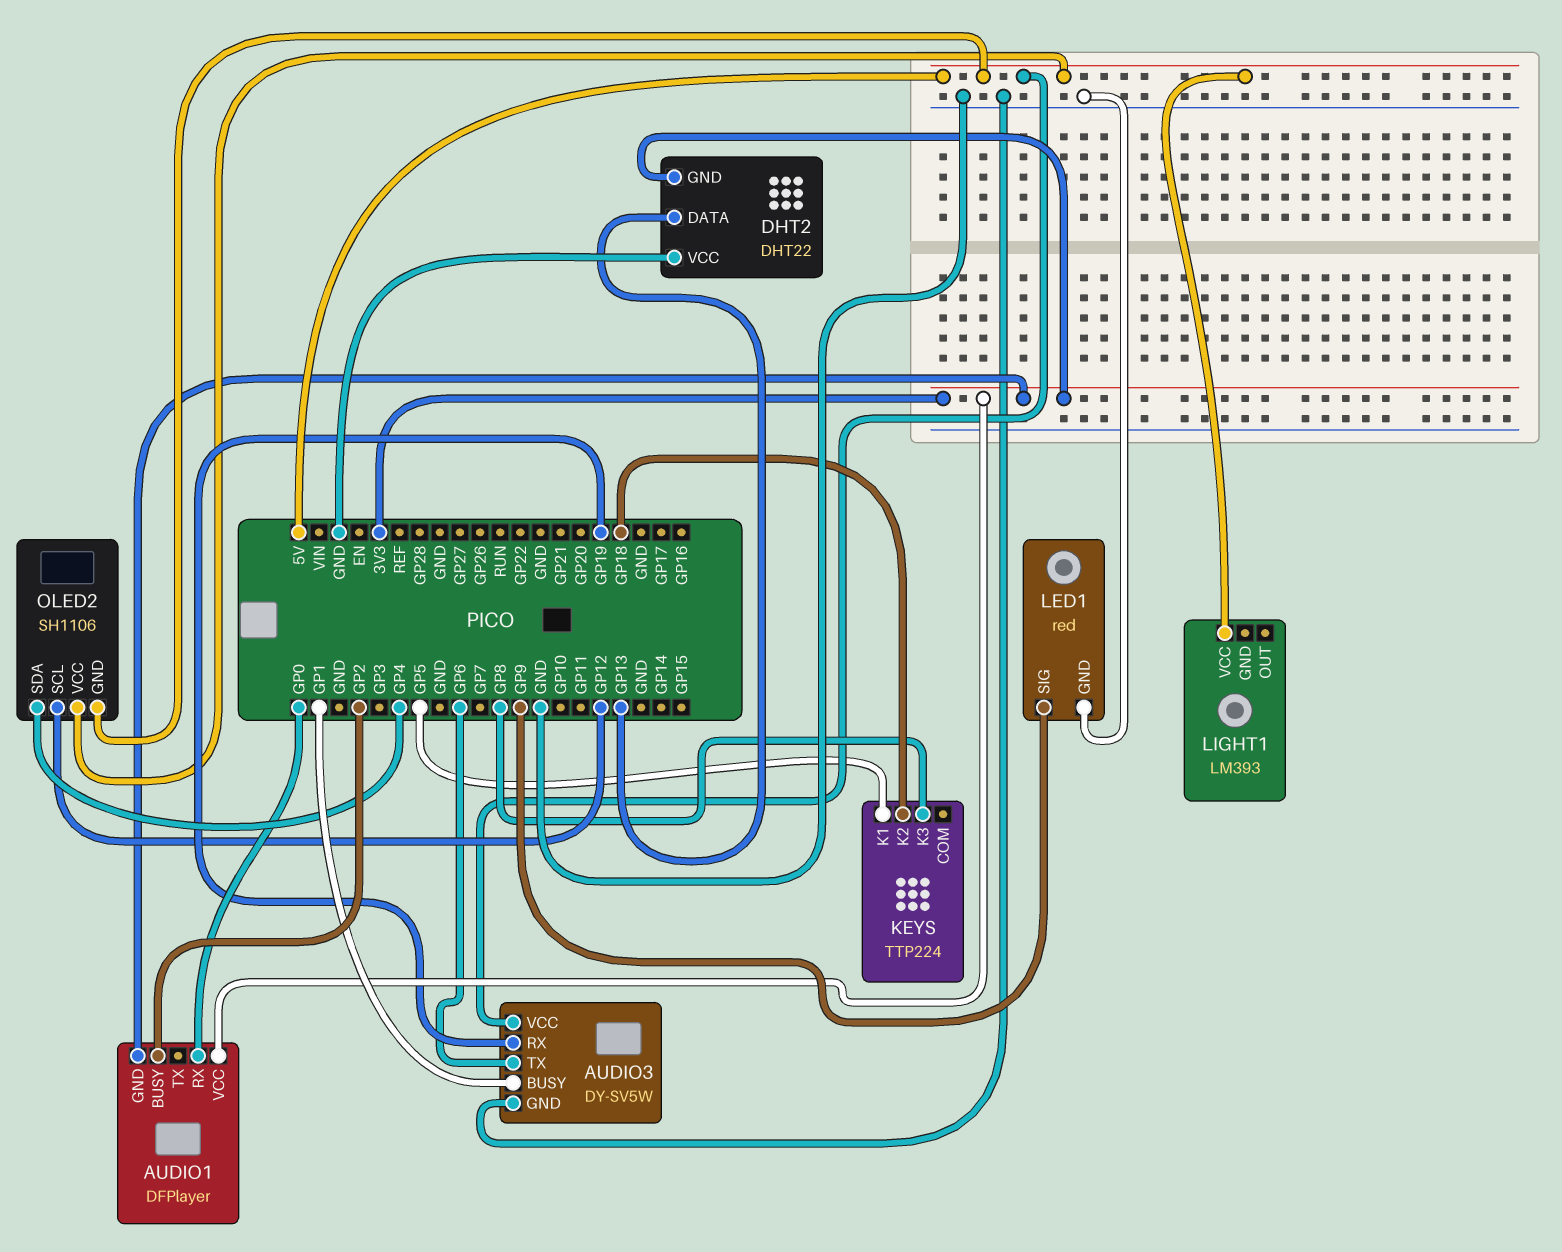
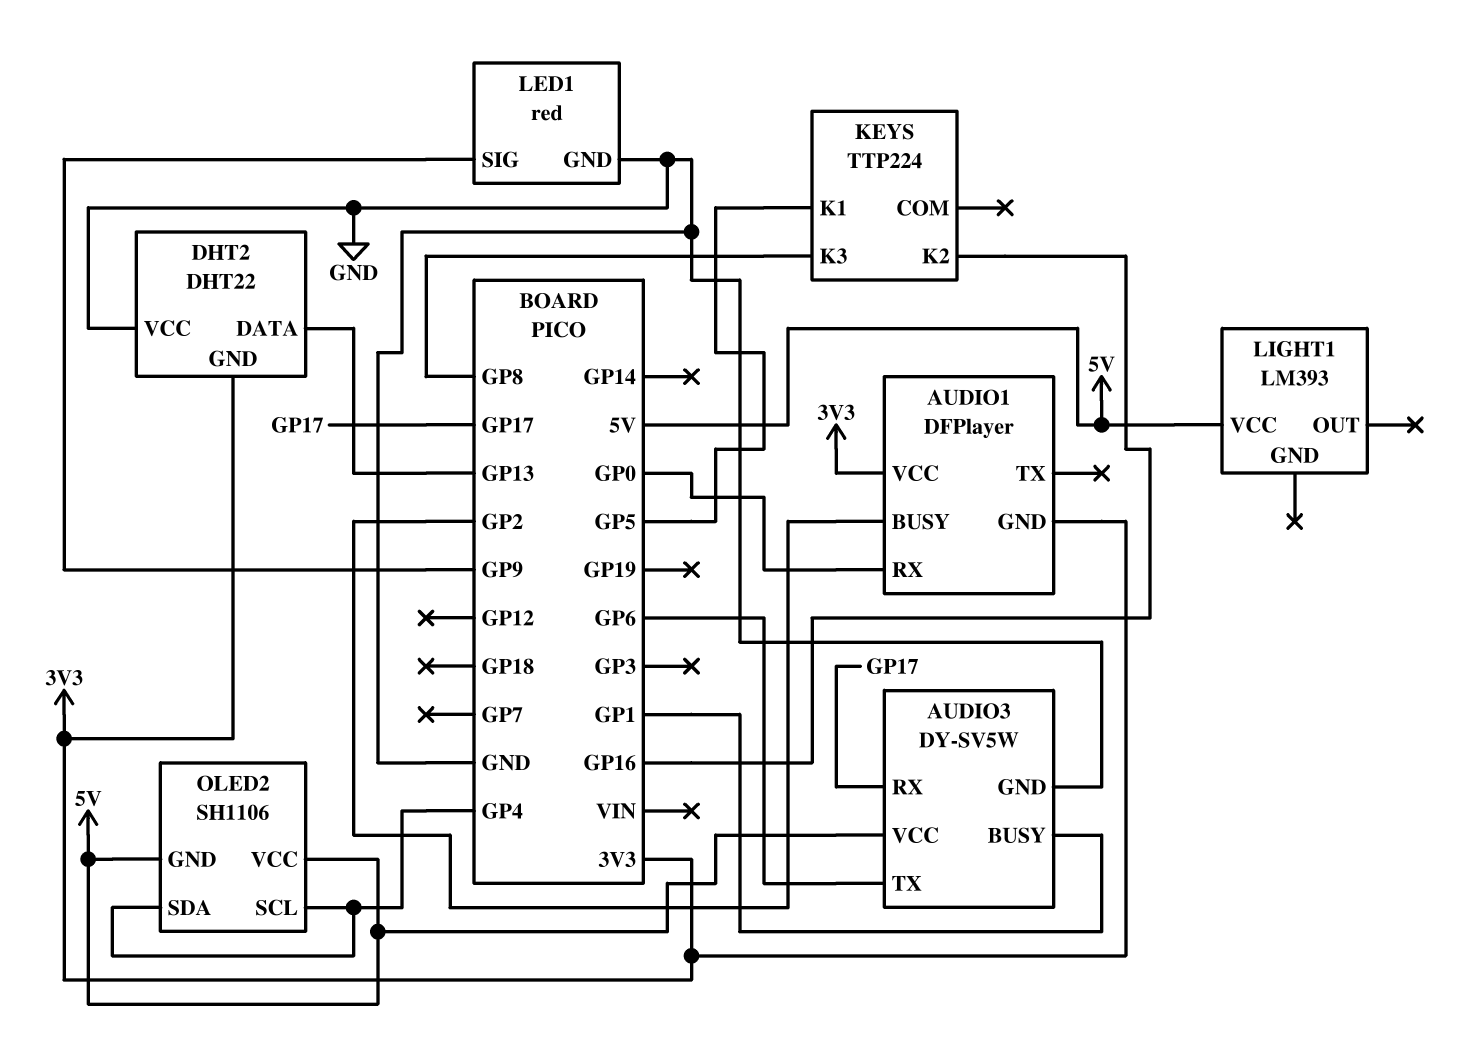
AUDIO3 pin RX: GP19 -> GP17
KEYS pin K2: GP18 -> GP16
OLED2 pin SCL: GP12 -> GP4

